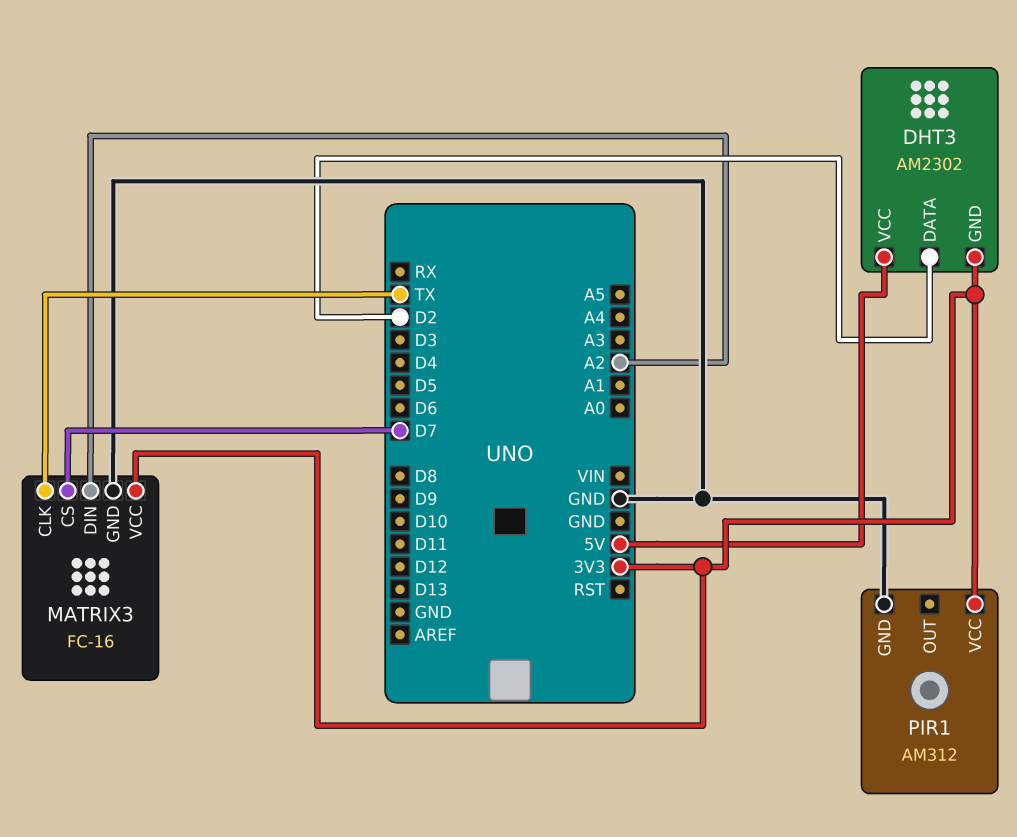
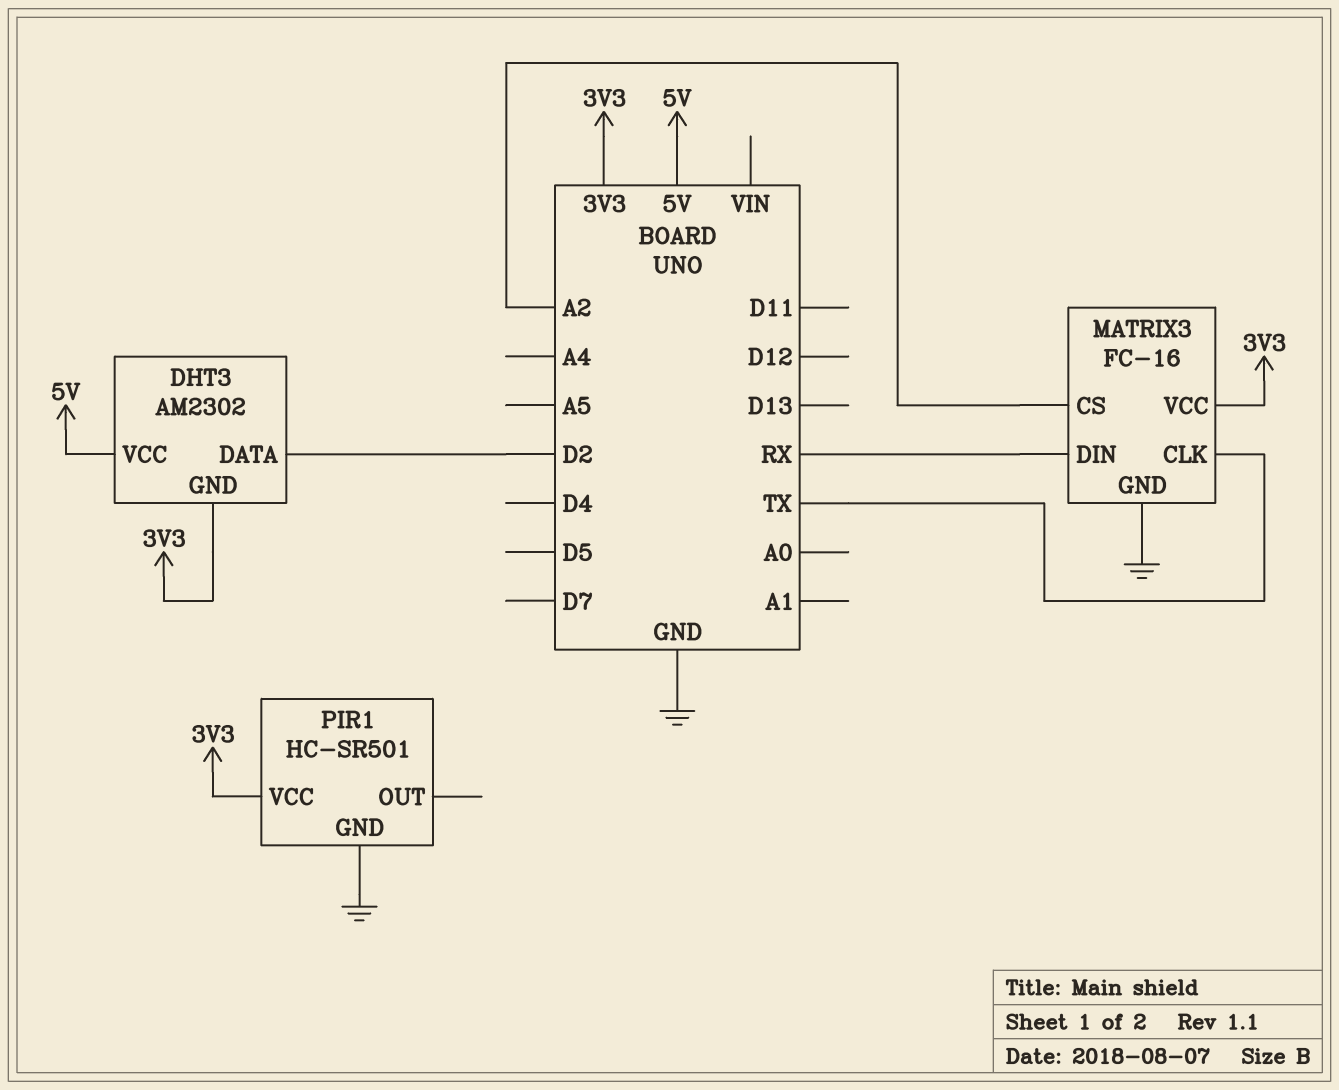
MATRIX3 pin CS: D7 -> A2
MATRIX3 pin DIN: A2 -> RX
PIR1: AM312 -> HC-SR501

